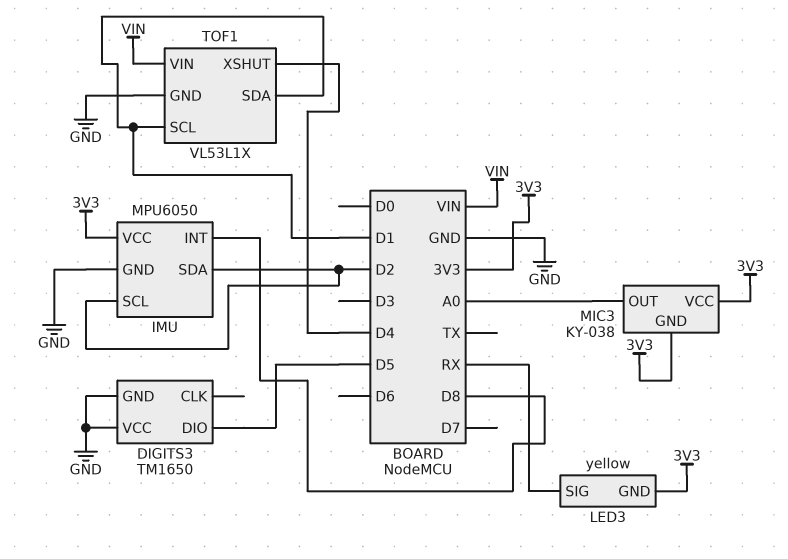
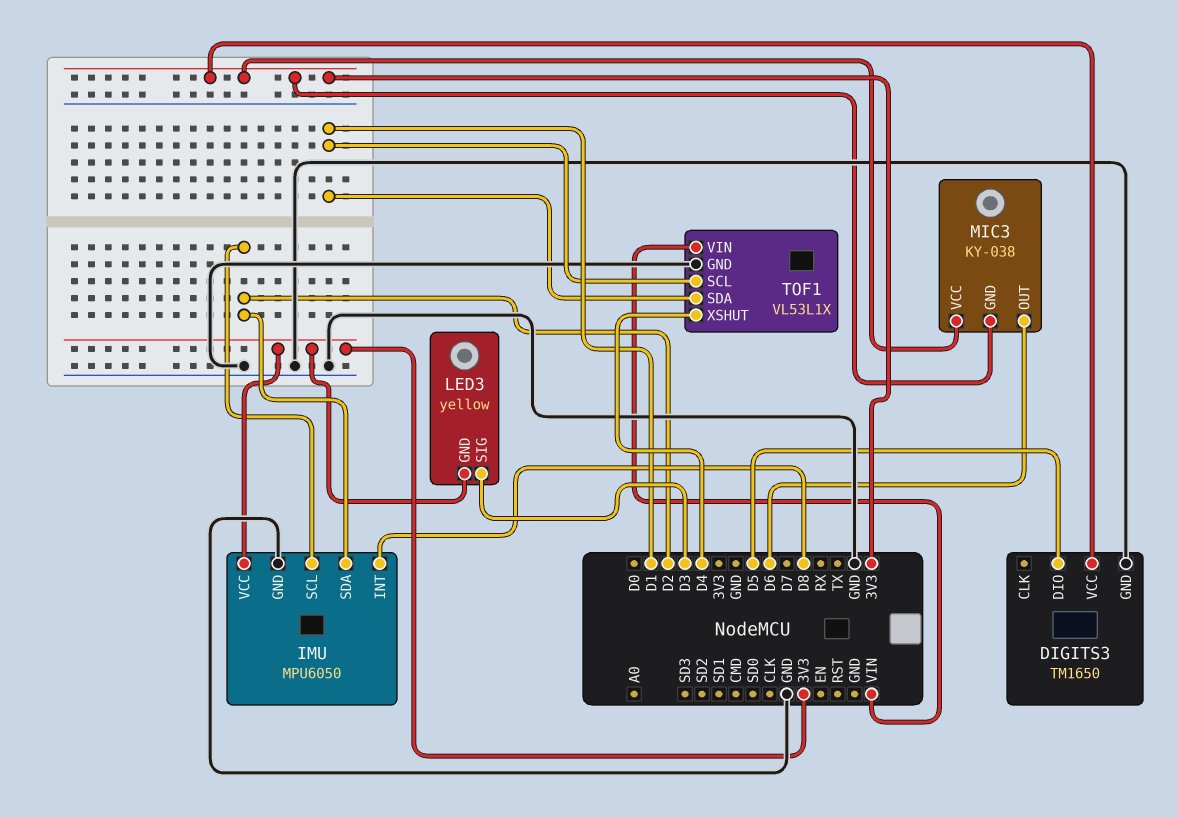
DIGITS3 pin VCC: GND -> 3V3
LED3 pin SIG: RX -> D3
MIC3 pin OUT: A0 -> D6

